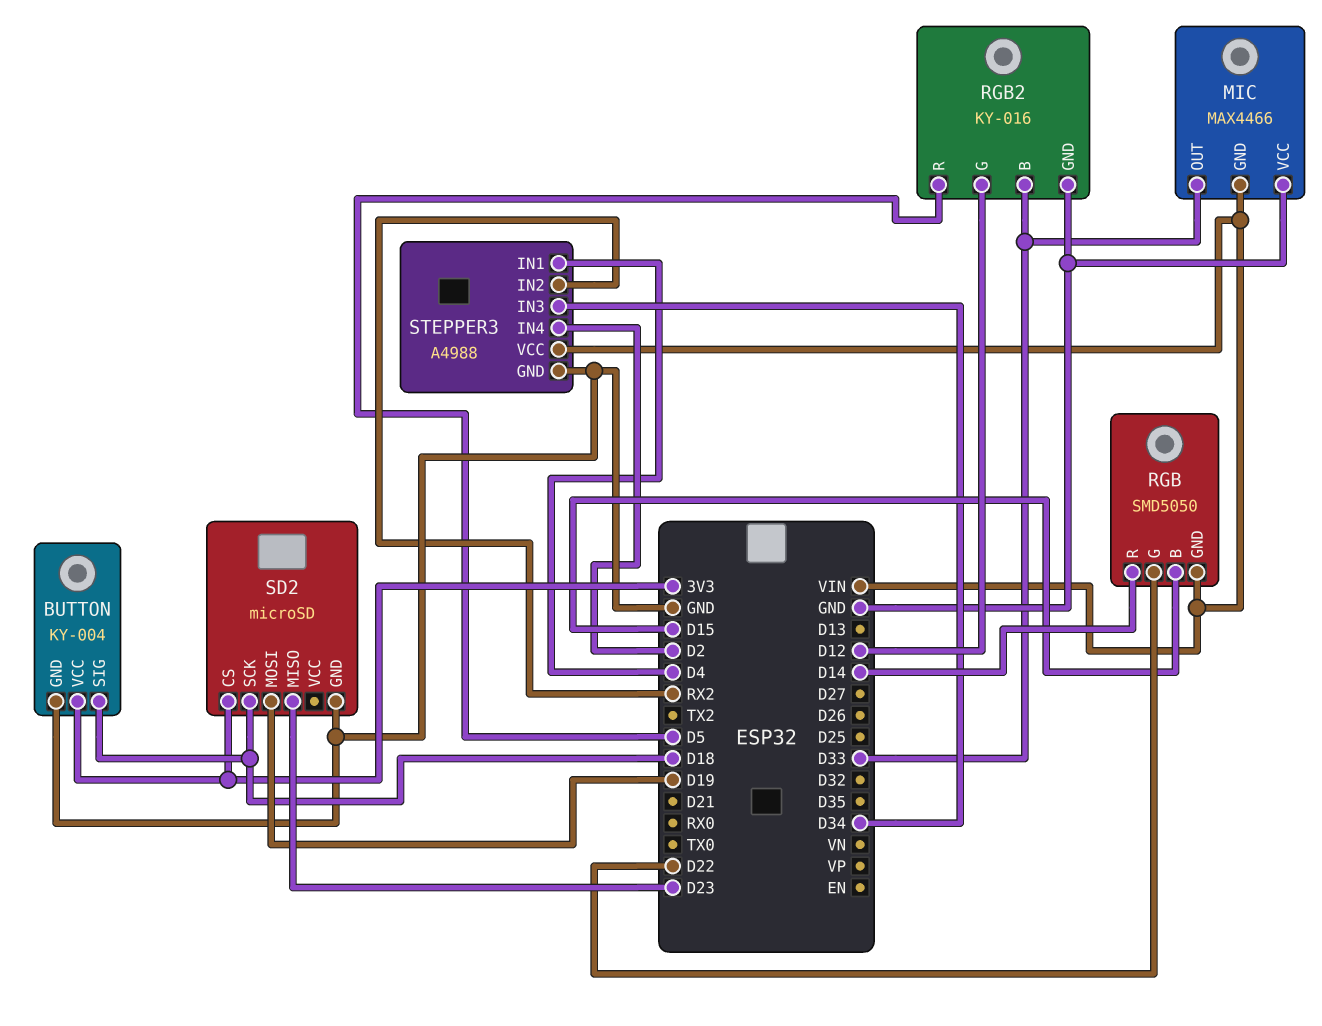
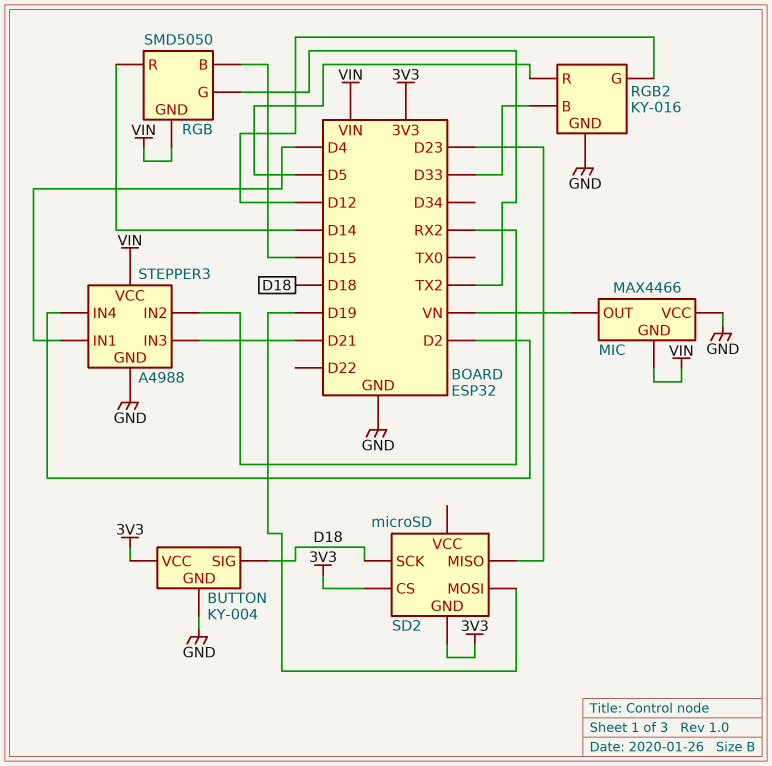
MIC pin OUT: D33 -> VN
RGB pin G: D22 -> TX2
SD2 pin GND: GND -> 3V3
STEPPER3 pin IN3: D34 -> D21

